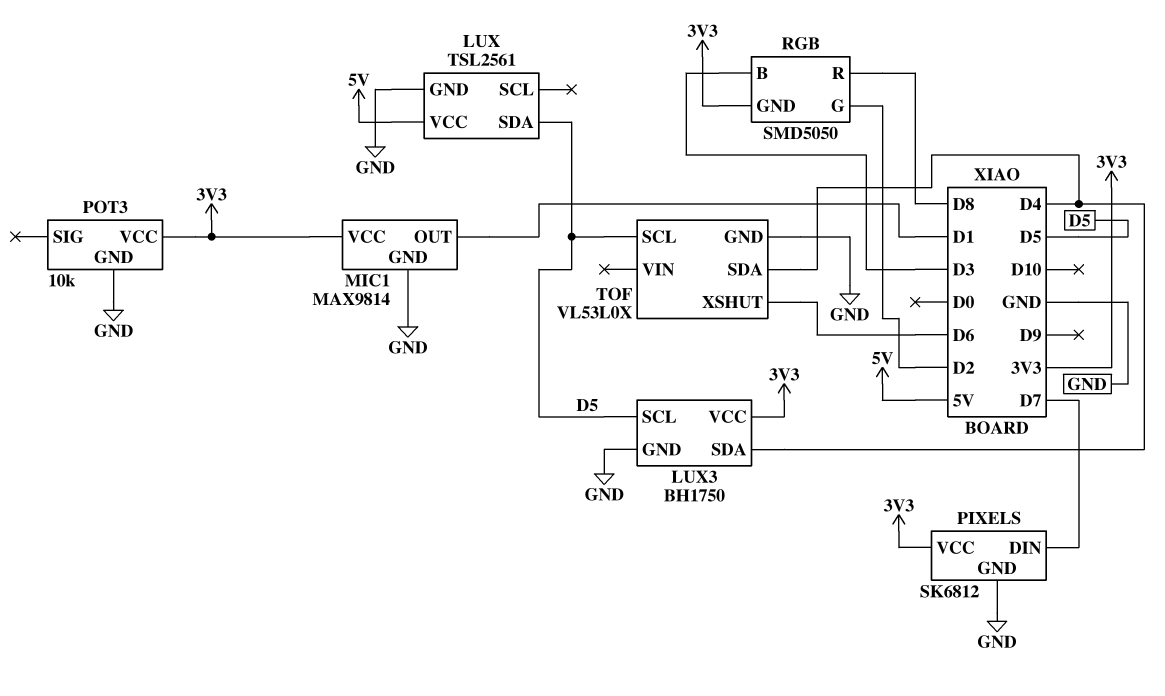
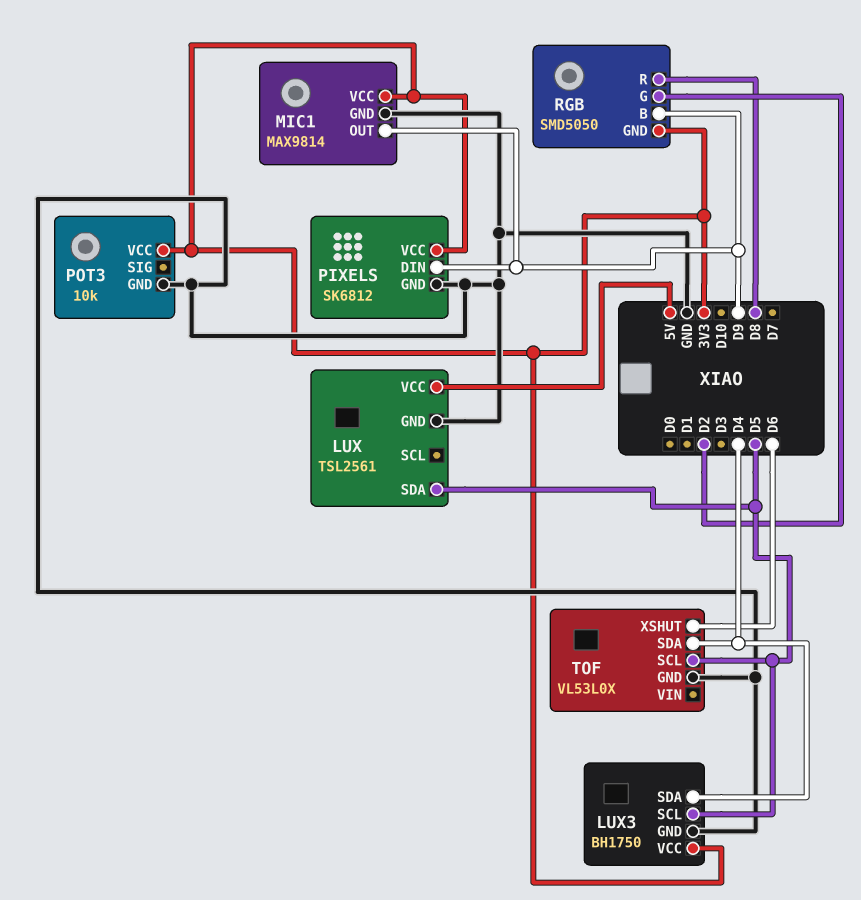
MIC1 pin OUT: D1 -> D9
PIXELS pin DIN: D7 -> D9
RGB pin B: D3 -> D9

